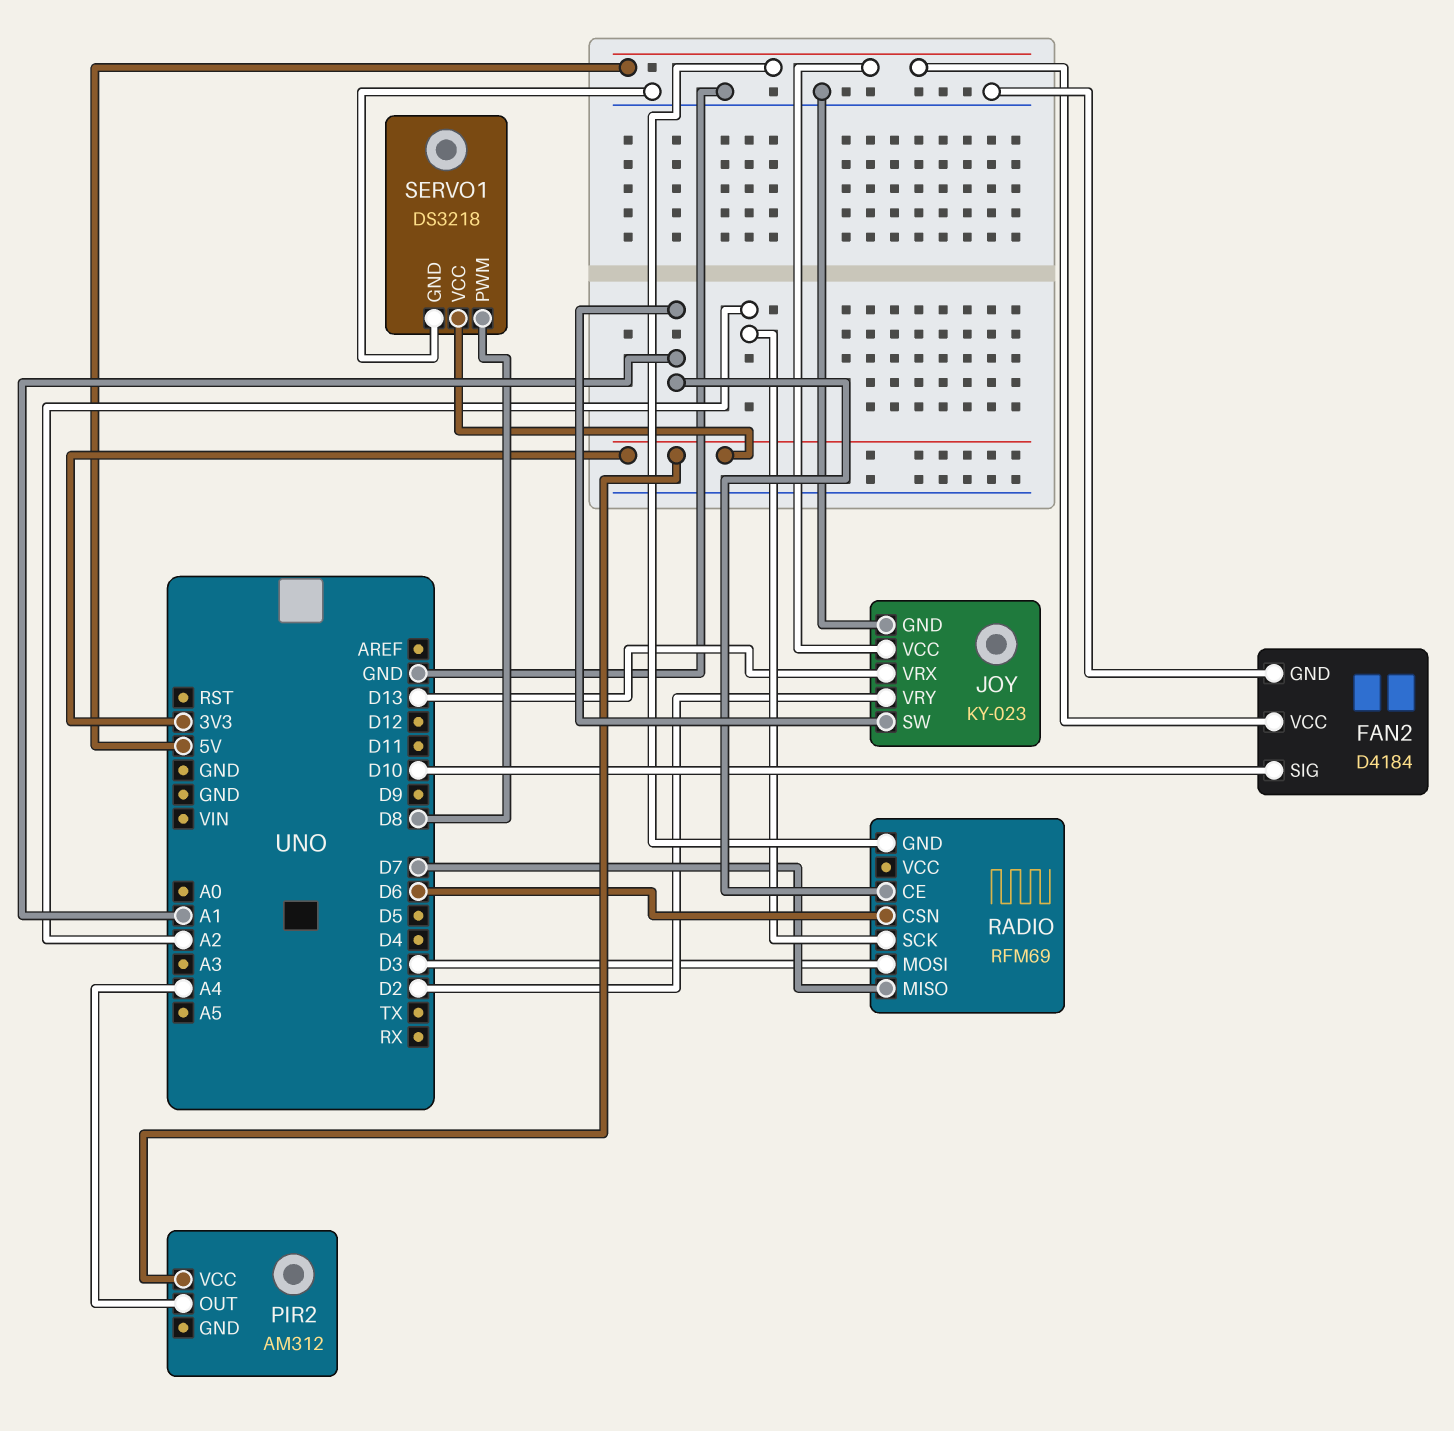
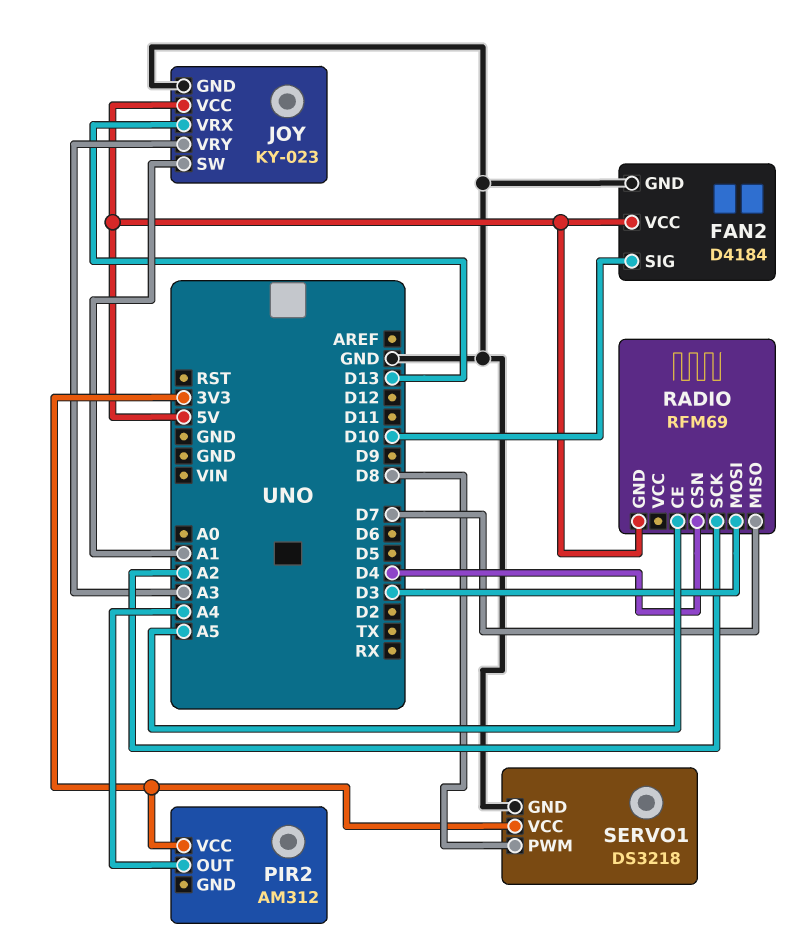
JOY pin VRY: D2 -> A3
RADIO pin CE: A1 -> A5
RADIO pin CSN: D6 -> D4

